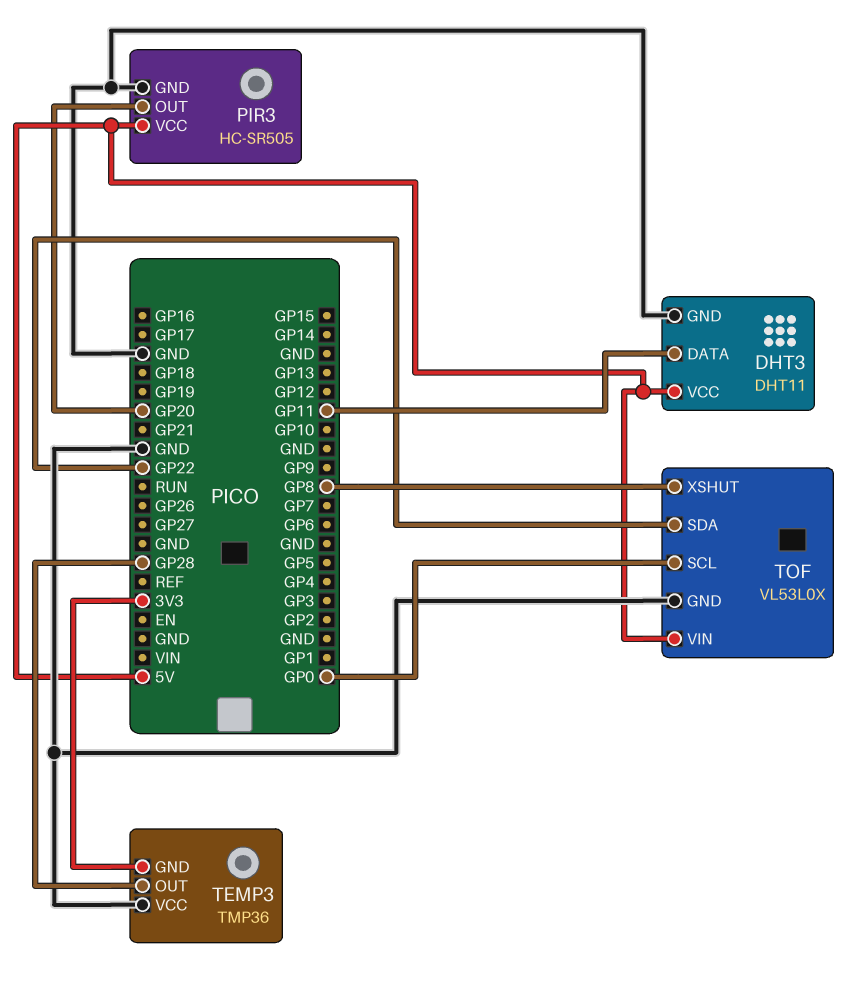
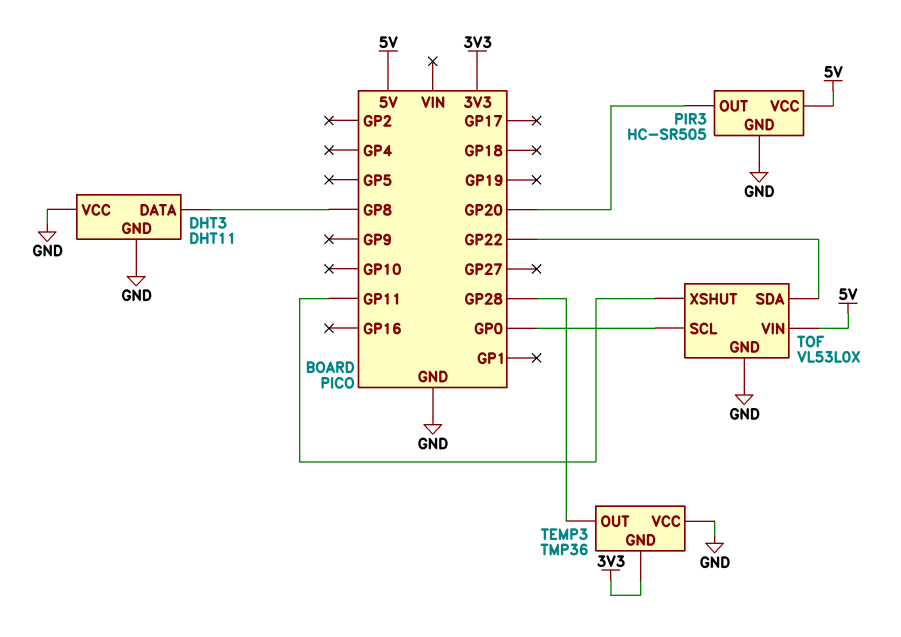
DHT3 pin DATA: GP11 -> GP8
DHT3 pin VCC: 5V -> GND
TOF pin XSHUT: GP8 -> GP11

